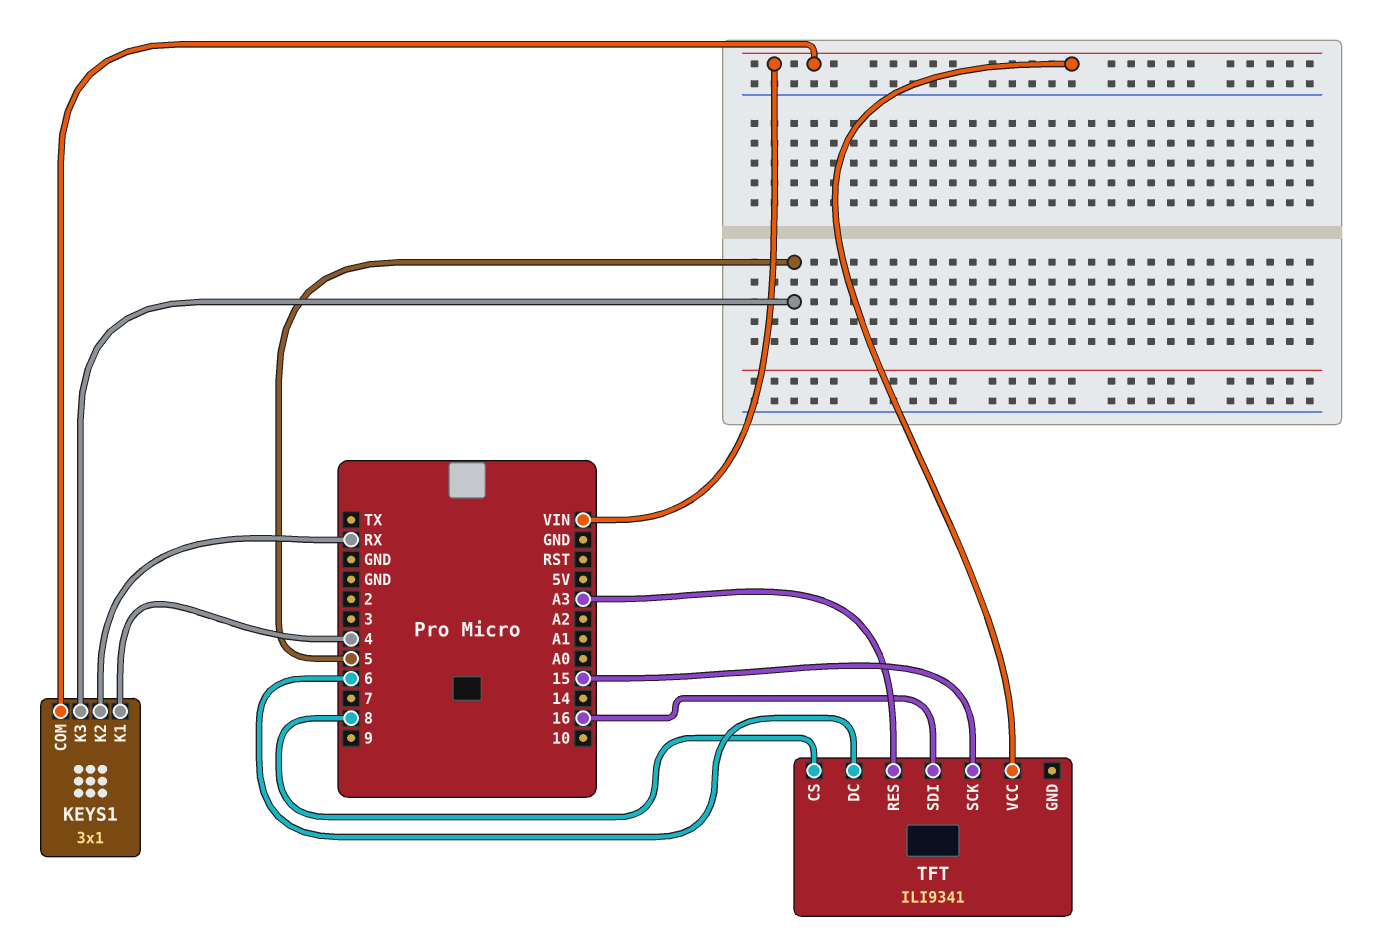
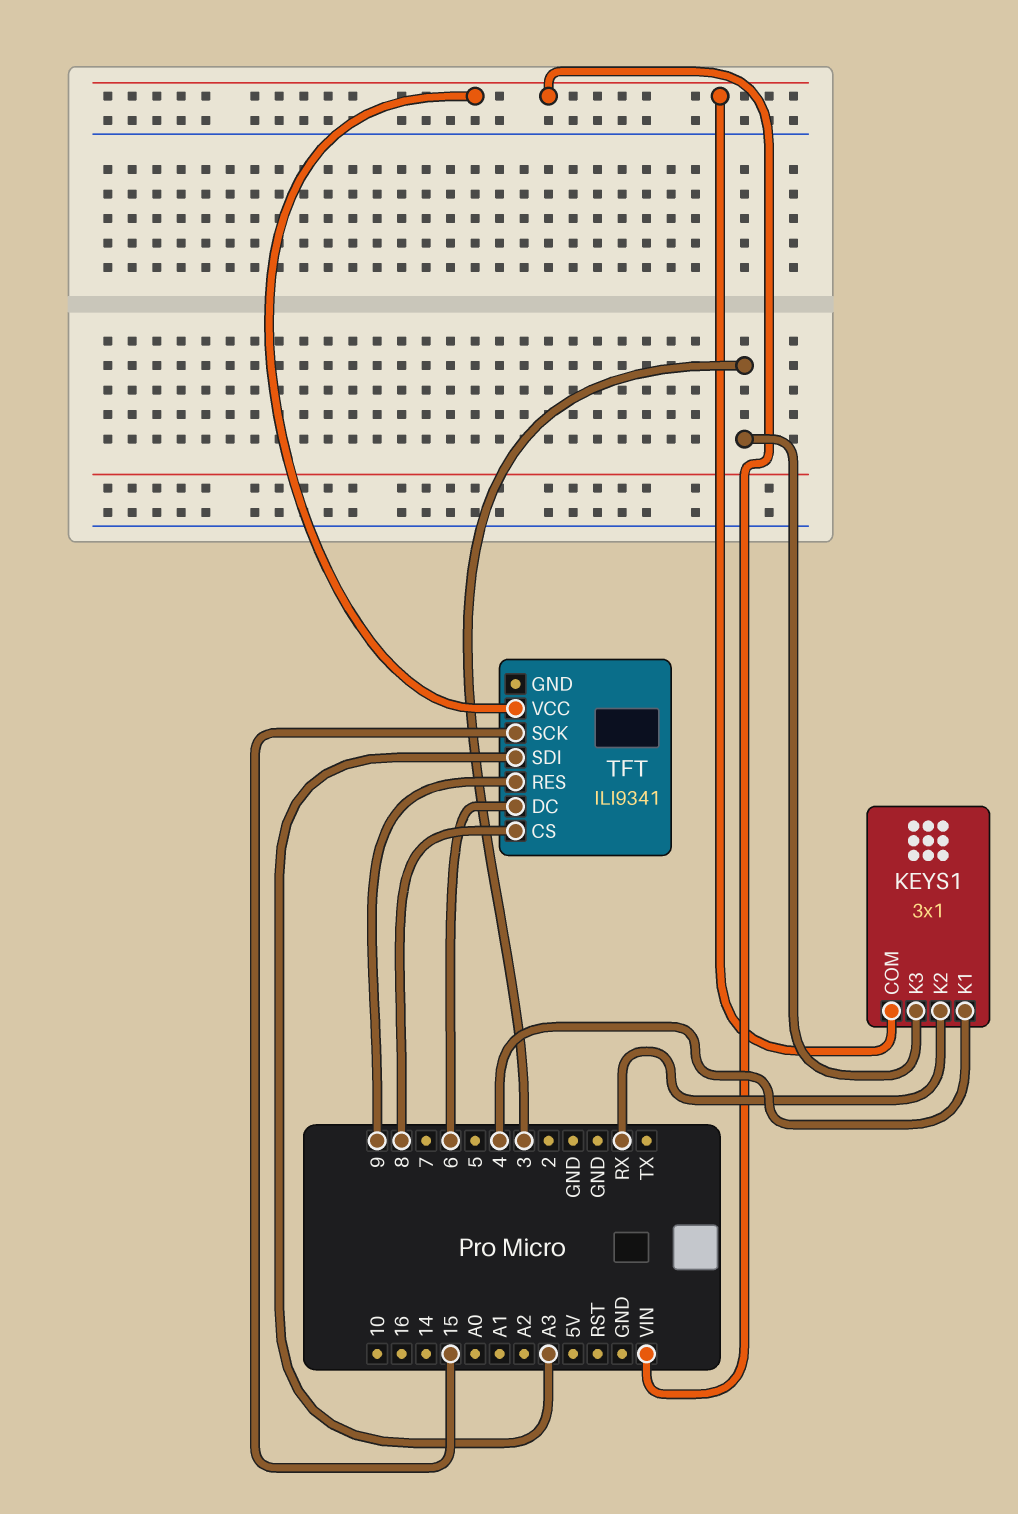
KEYS1 pin K3: 5 -> 3
TFT pin RES: A3 -> 9
TFT pin SDI: 16 -> A3

